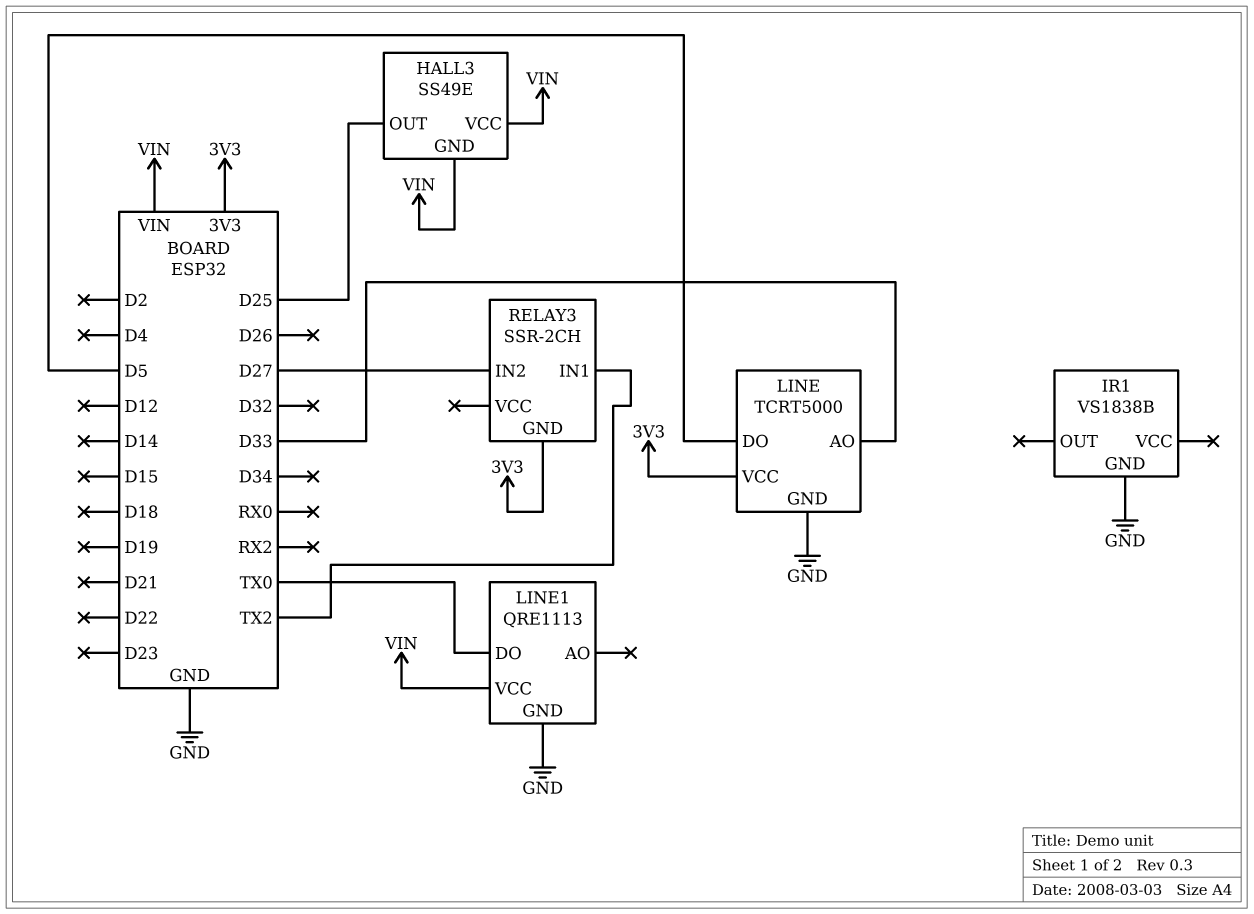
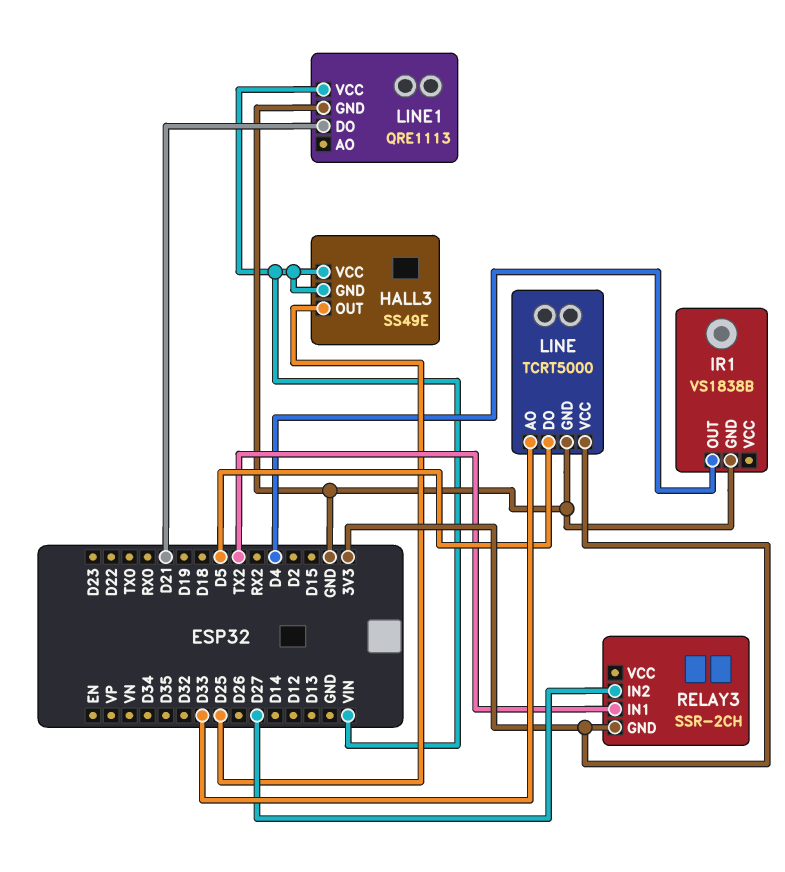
IR1 pin OUT: none -> D4
LINE1 pin DO: TX0 -> D21

